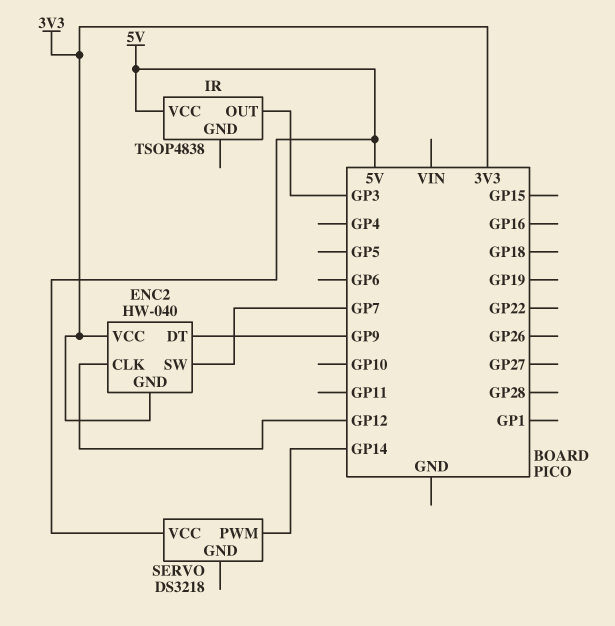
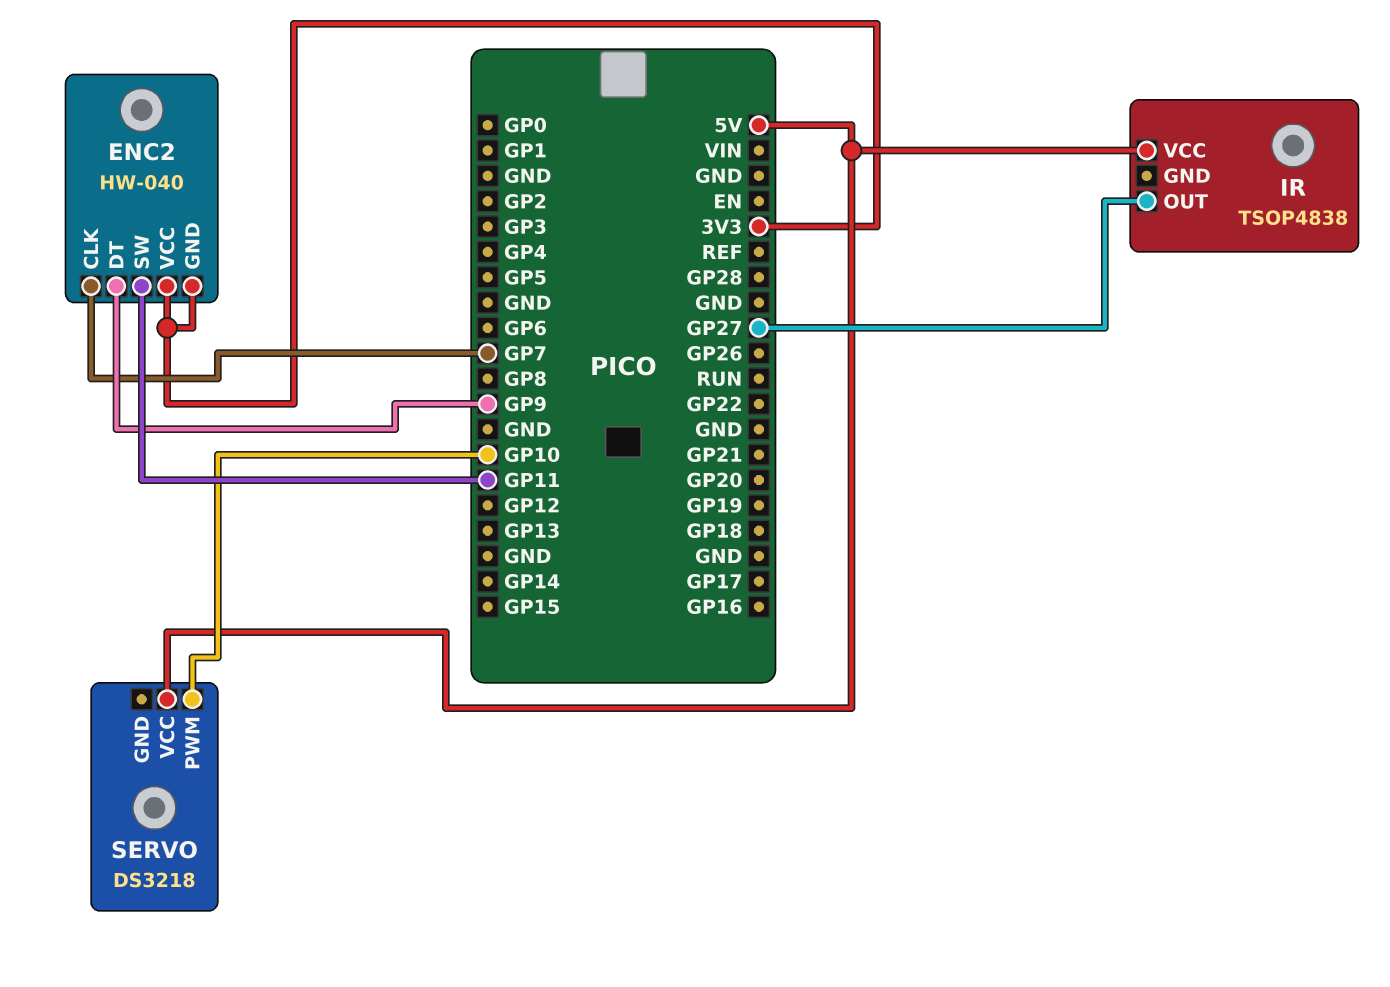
ENC2 pin CLK: GP12 -> GP7
ENC2 pin SW: GP7 -> GP11
IR pin OUT: GP3 -> GP27
SERVO pin PWM: GP14 -> GP10

